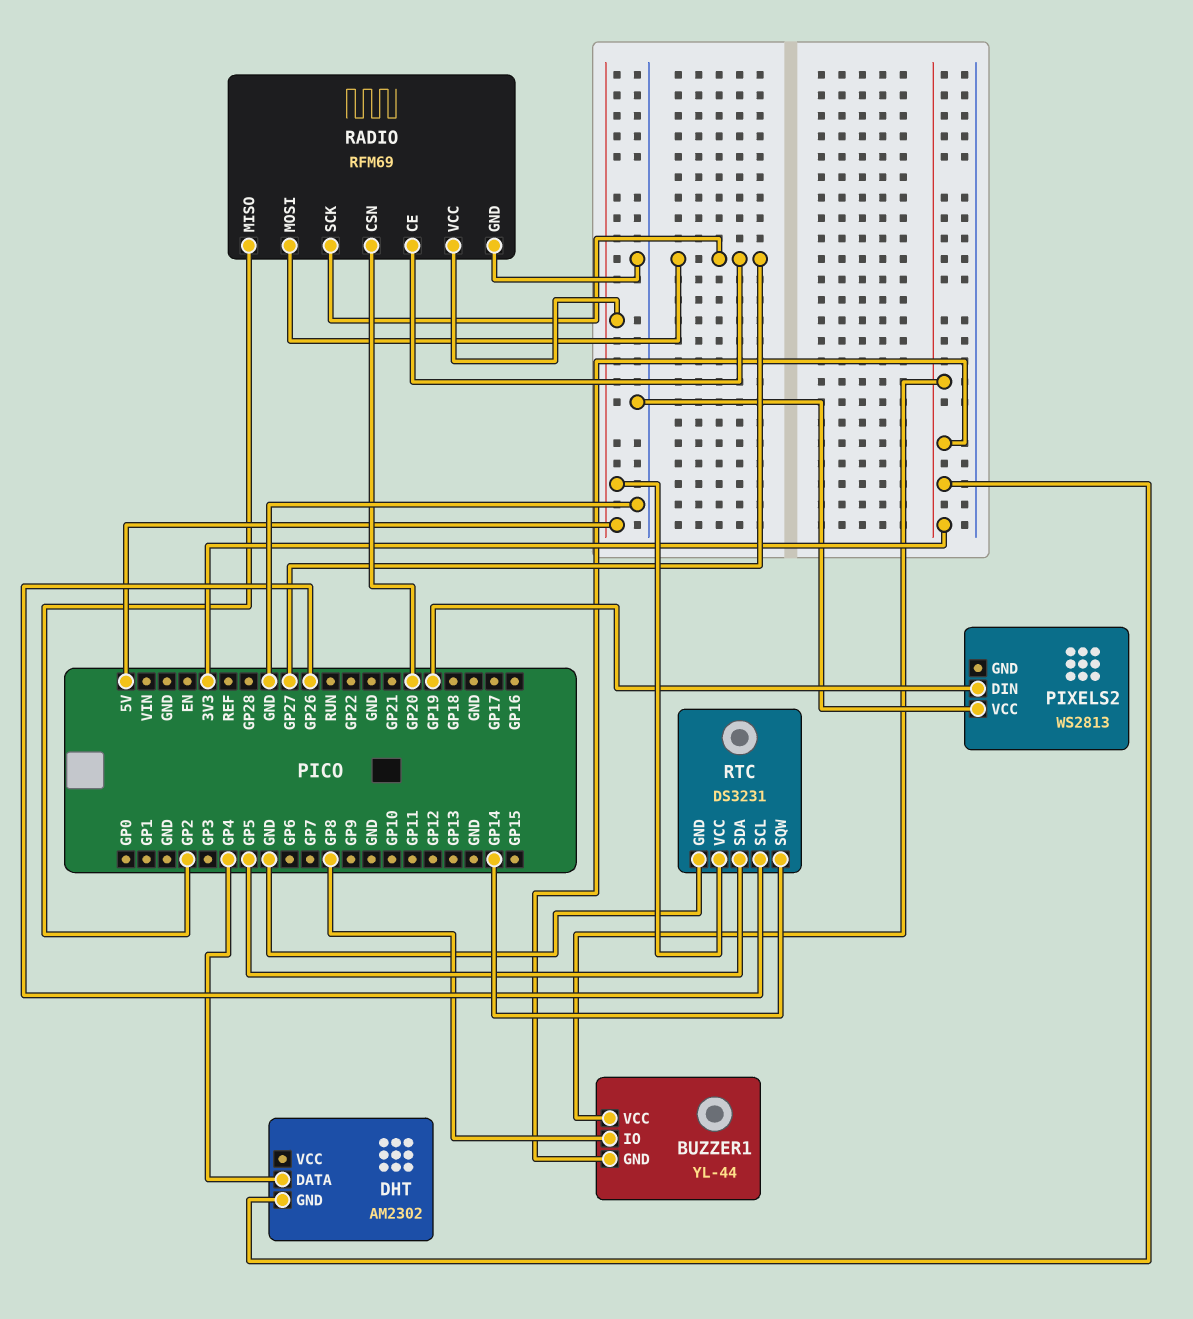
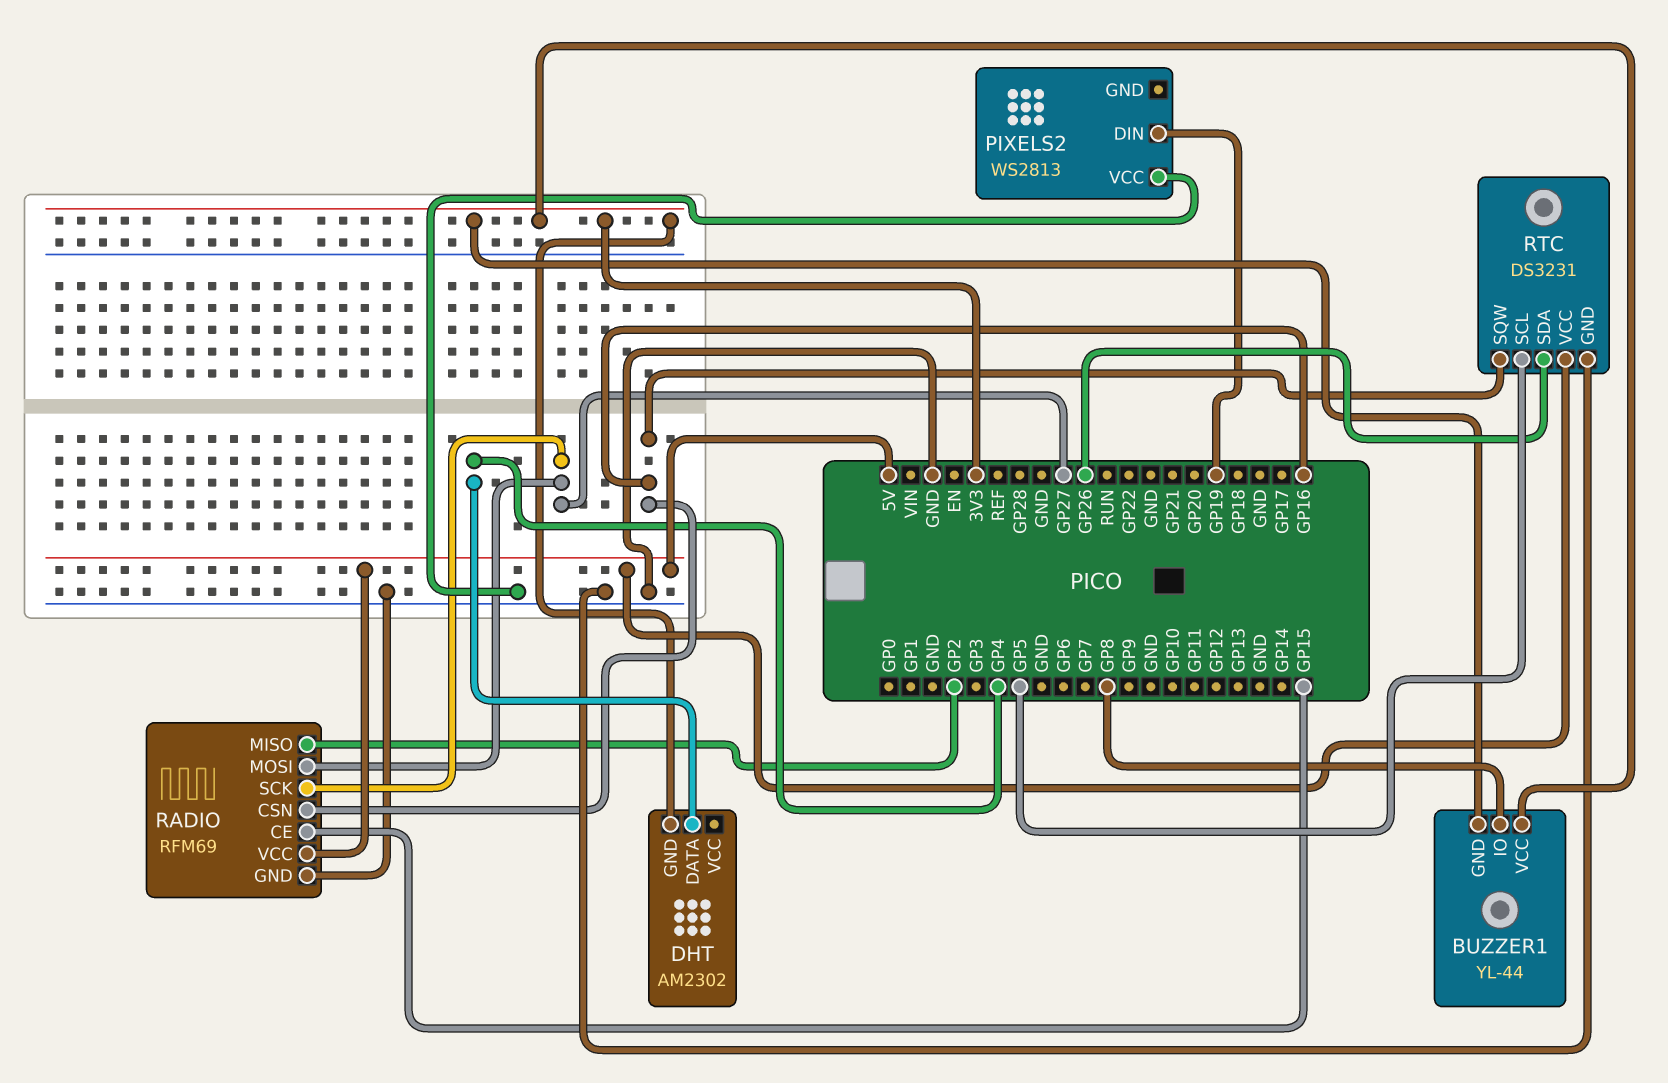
RADIO pin CE: GP27 -> GP15
RADIO pin CSN: GP20 -> GP16
RTC pin SCL: GP26 -> GP5
RTC pin SDA: GP5 -> GP26
RTC pin SQW: GP14 -> GP16

